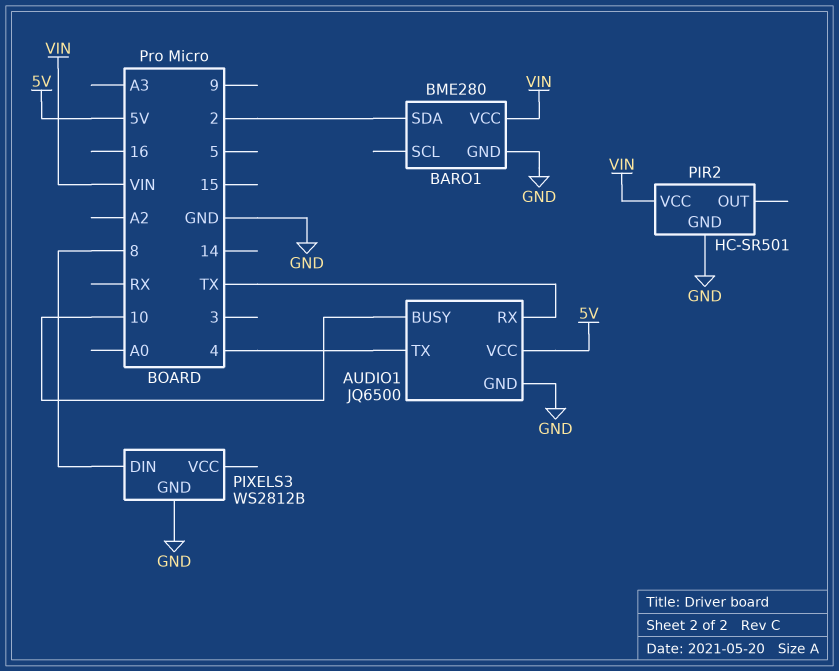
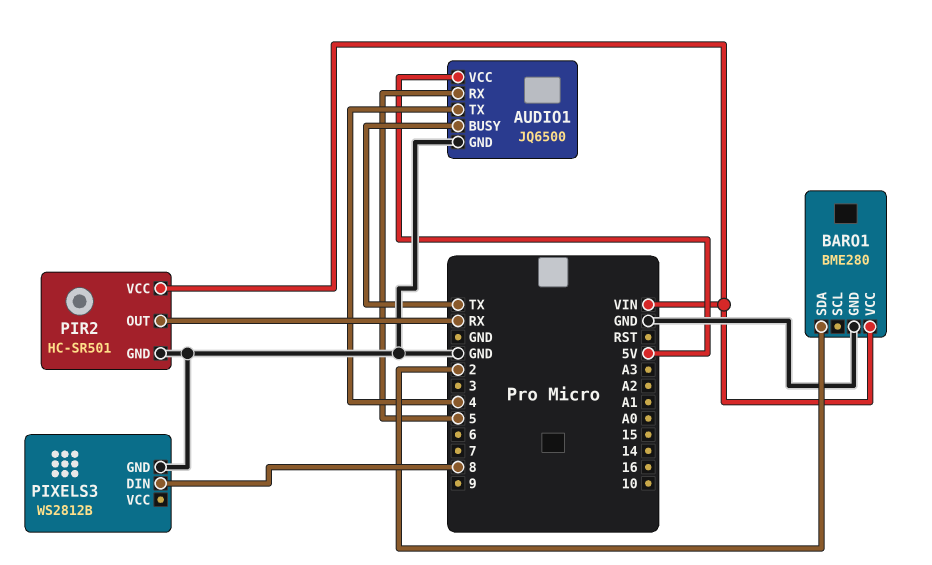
AUDIO1 pin BUSY: 10 -> TX
AUDIO1 pin RX: TX -> 5
PIR2 pin OUT: none -> RX

